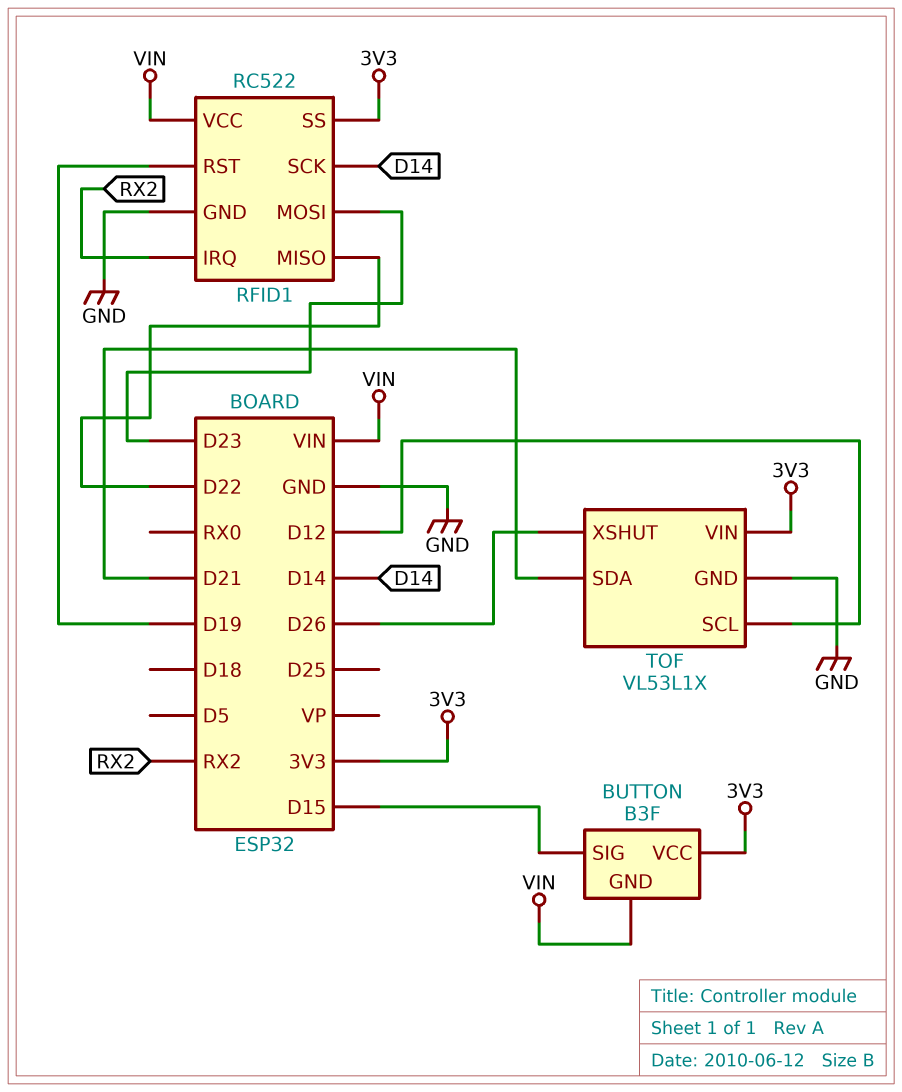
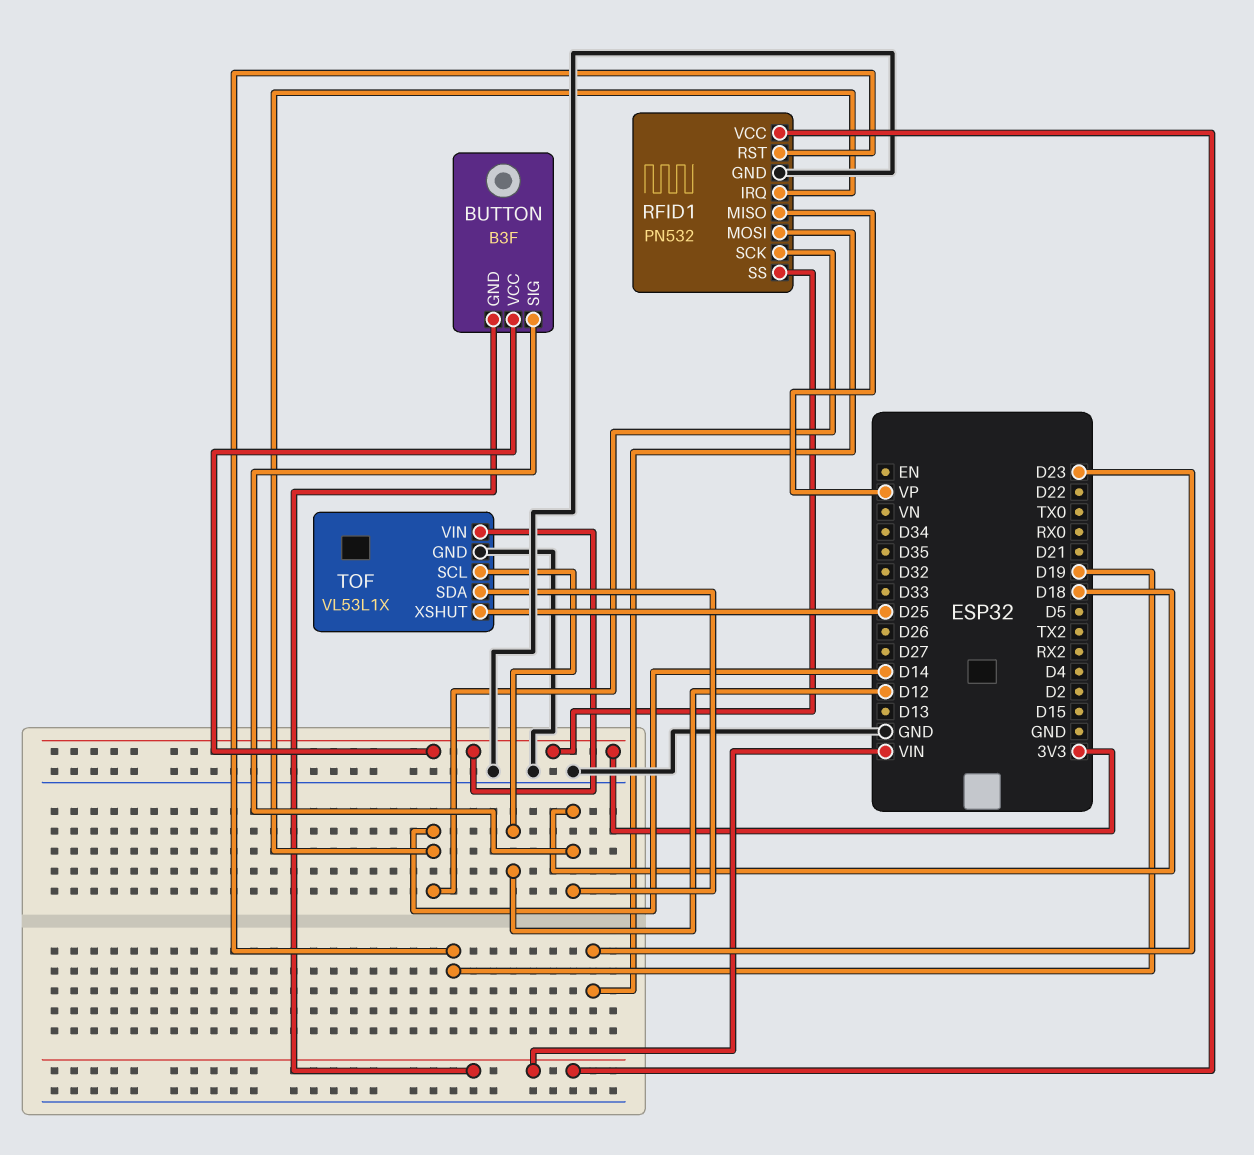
BUTTON pin SIG: D15 -> D18
RFID1: RC522 -> PN532
RFID1 pin IRQ: RX2 -> D14
RFID1 pin MISO: D22 -> VP
TOF pin SDA: D21 -> D18
TOF pin XSHUT: D26 -> D25

